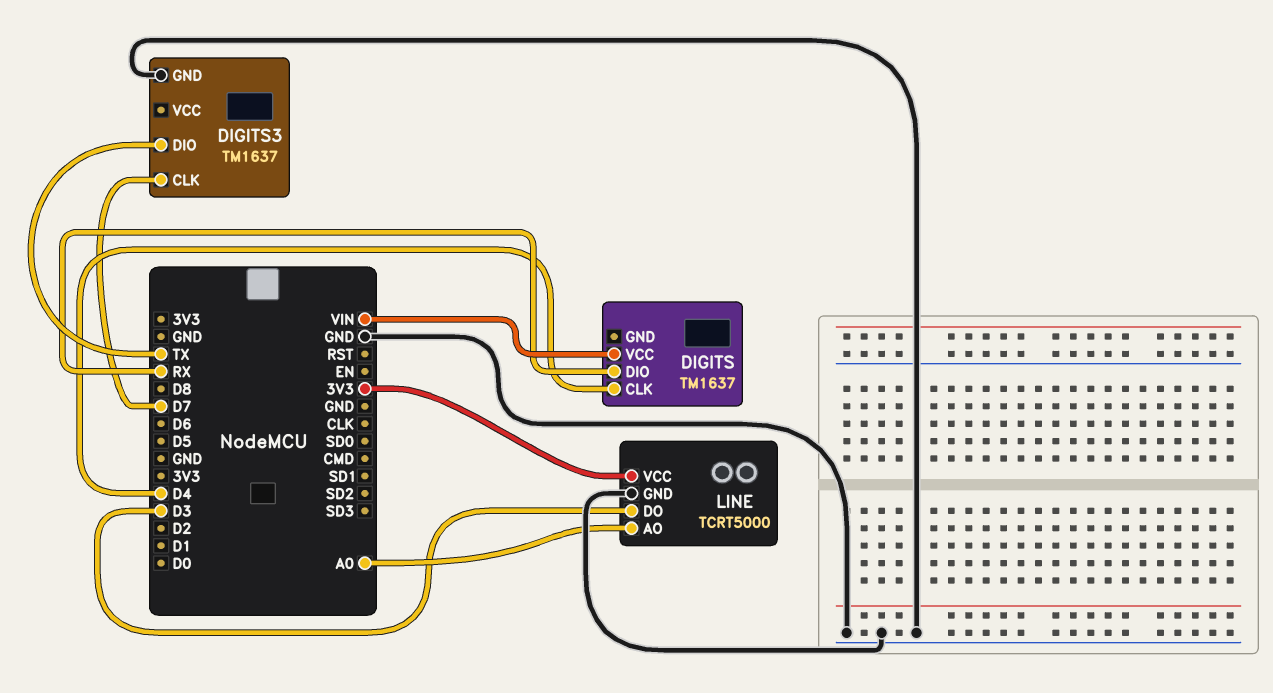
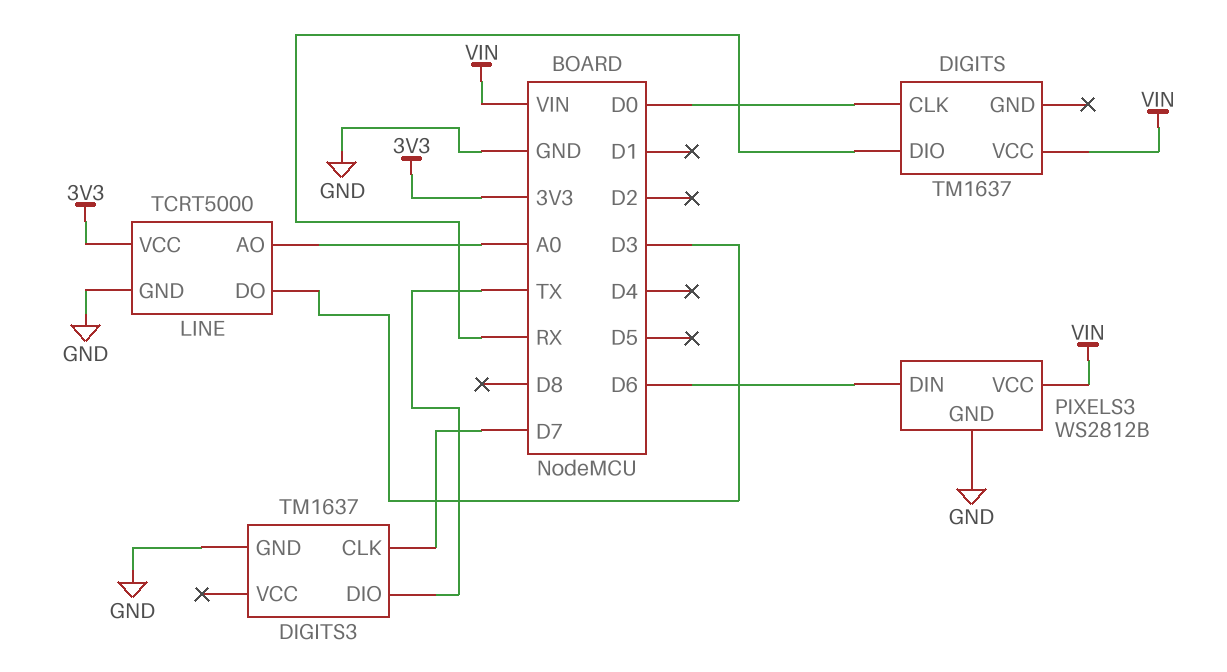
DIGITS pin CLK: D4 -> D0
PIXELS3: none -> WS2812B
PIXELS3 pin DIN: none -> D6
PIXELS3 pin GND: none -> GND
PIXELS3 pin VCC: none -> VIN

